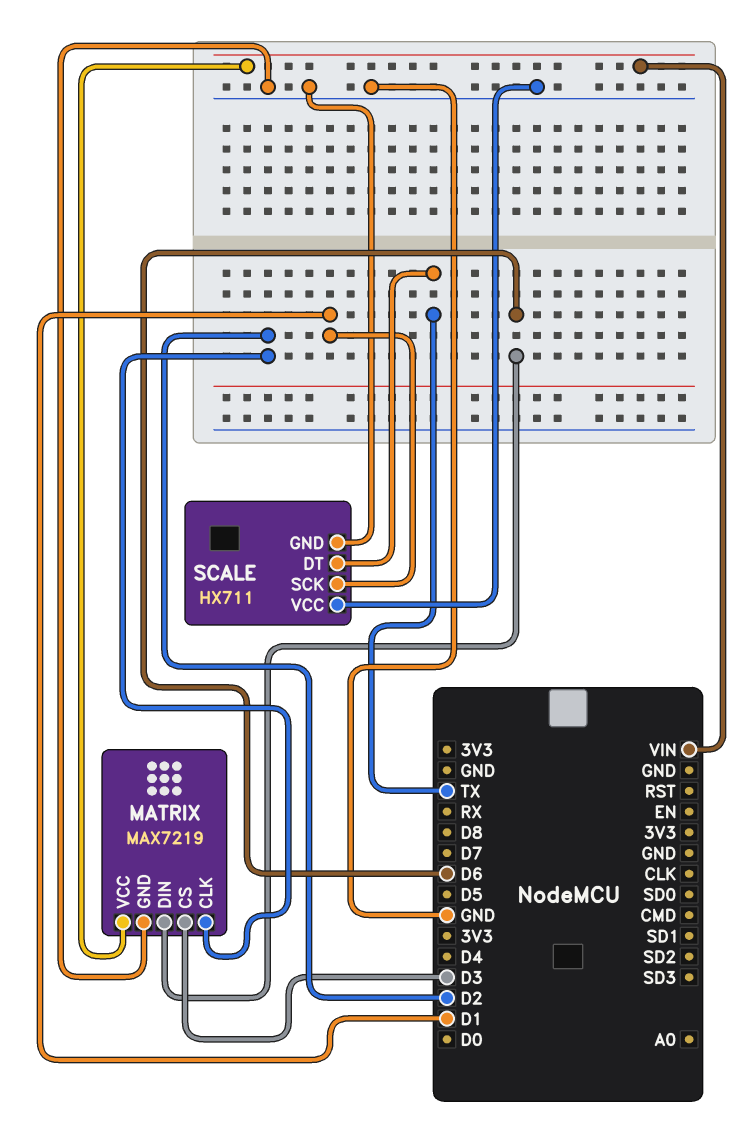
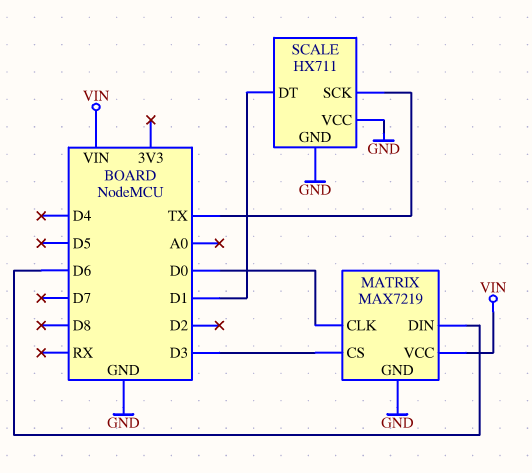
MATRIX pin CLK: D2 -> D0
SCALE pin DT: TX -> D1
SCALE pin SCK: D1 -> TX

